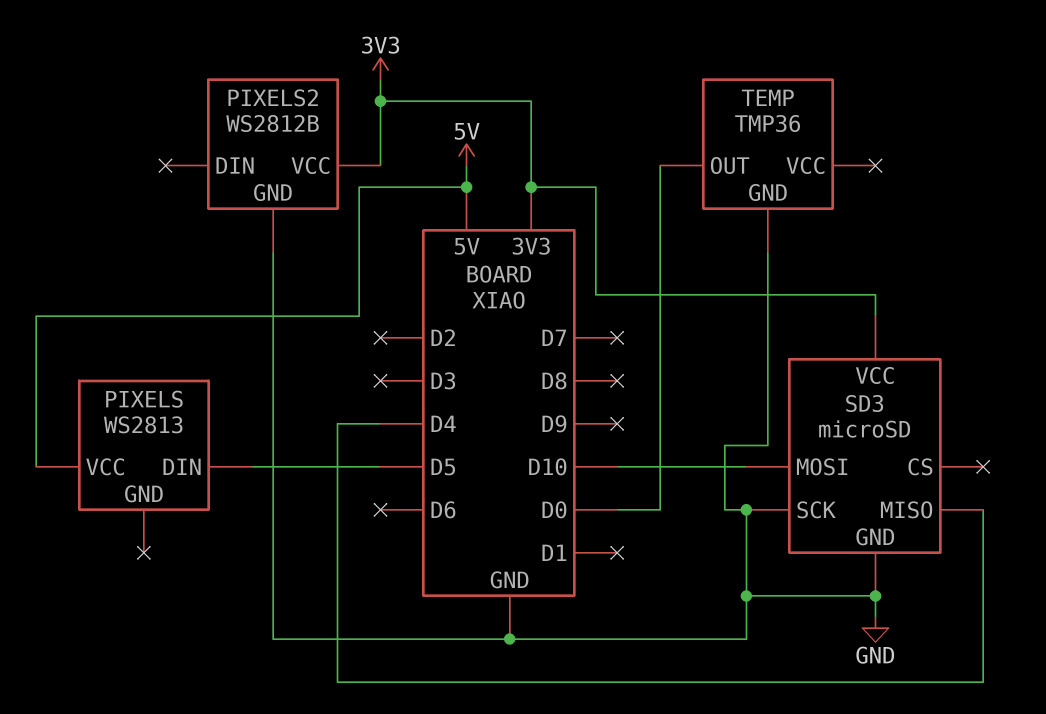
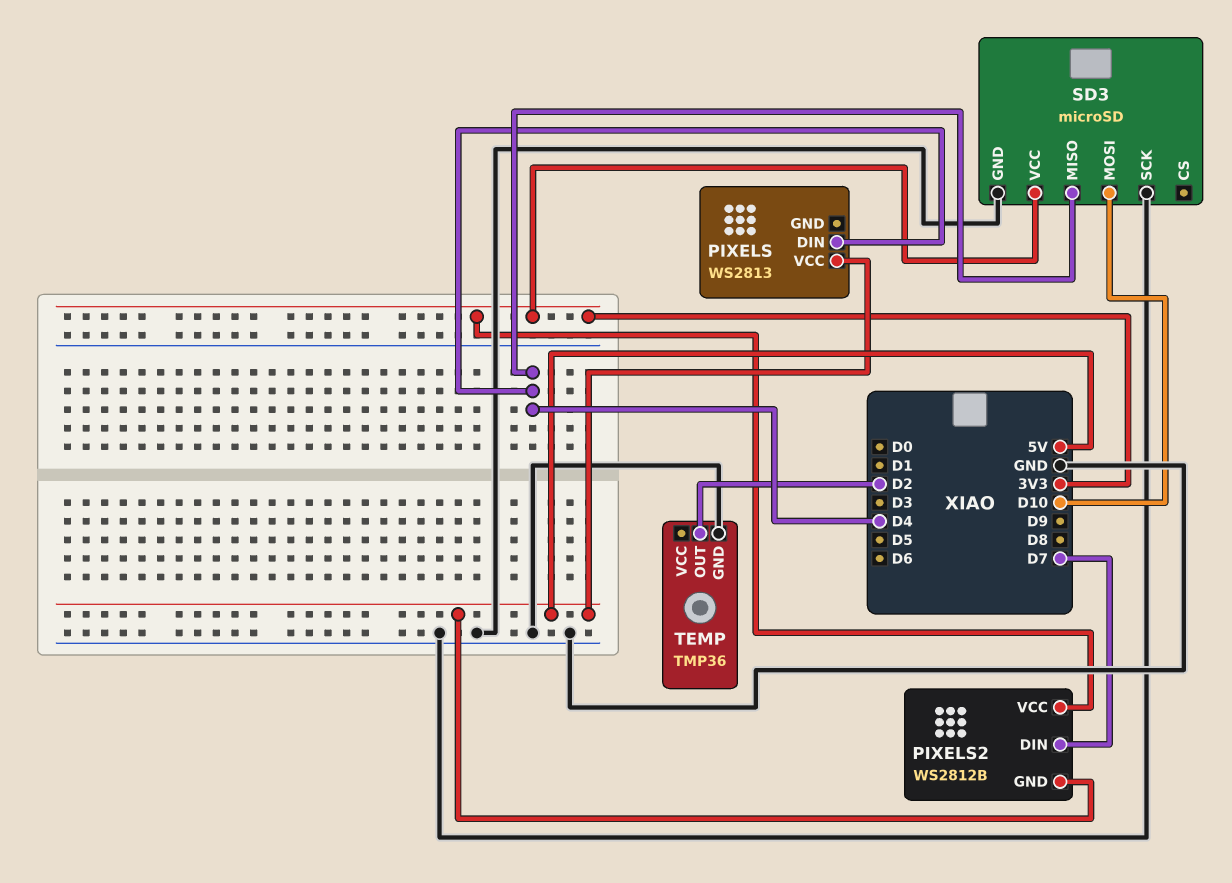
PIXELS pin DIN: D5 -> D4
PIXELS2 pin DIN: none -> D7
PIXELS2 pin GND: GND -> 5V
TEMP pin OUT: D0 -> D2

